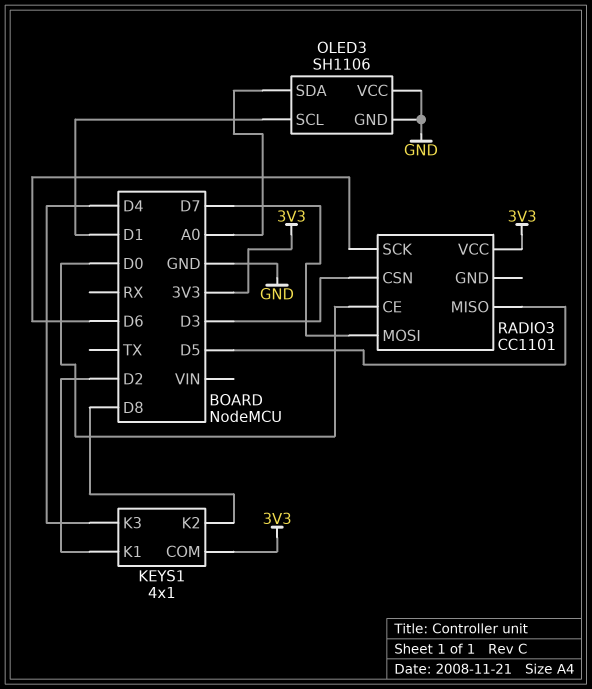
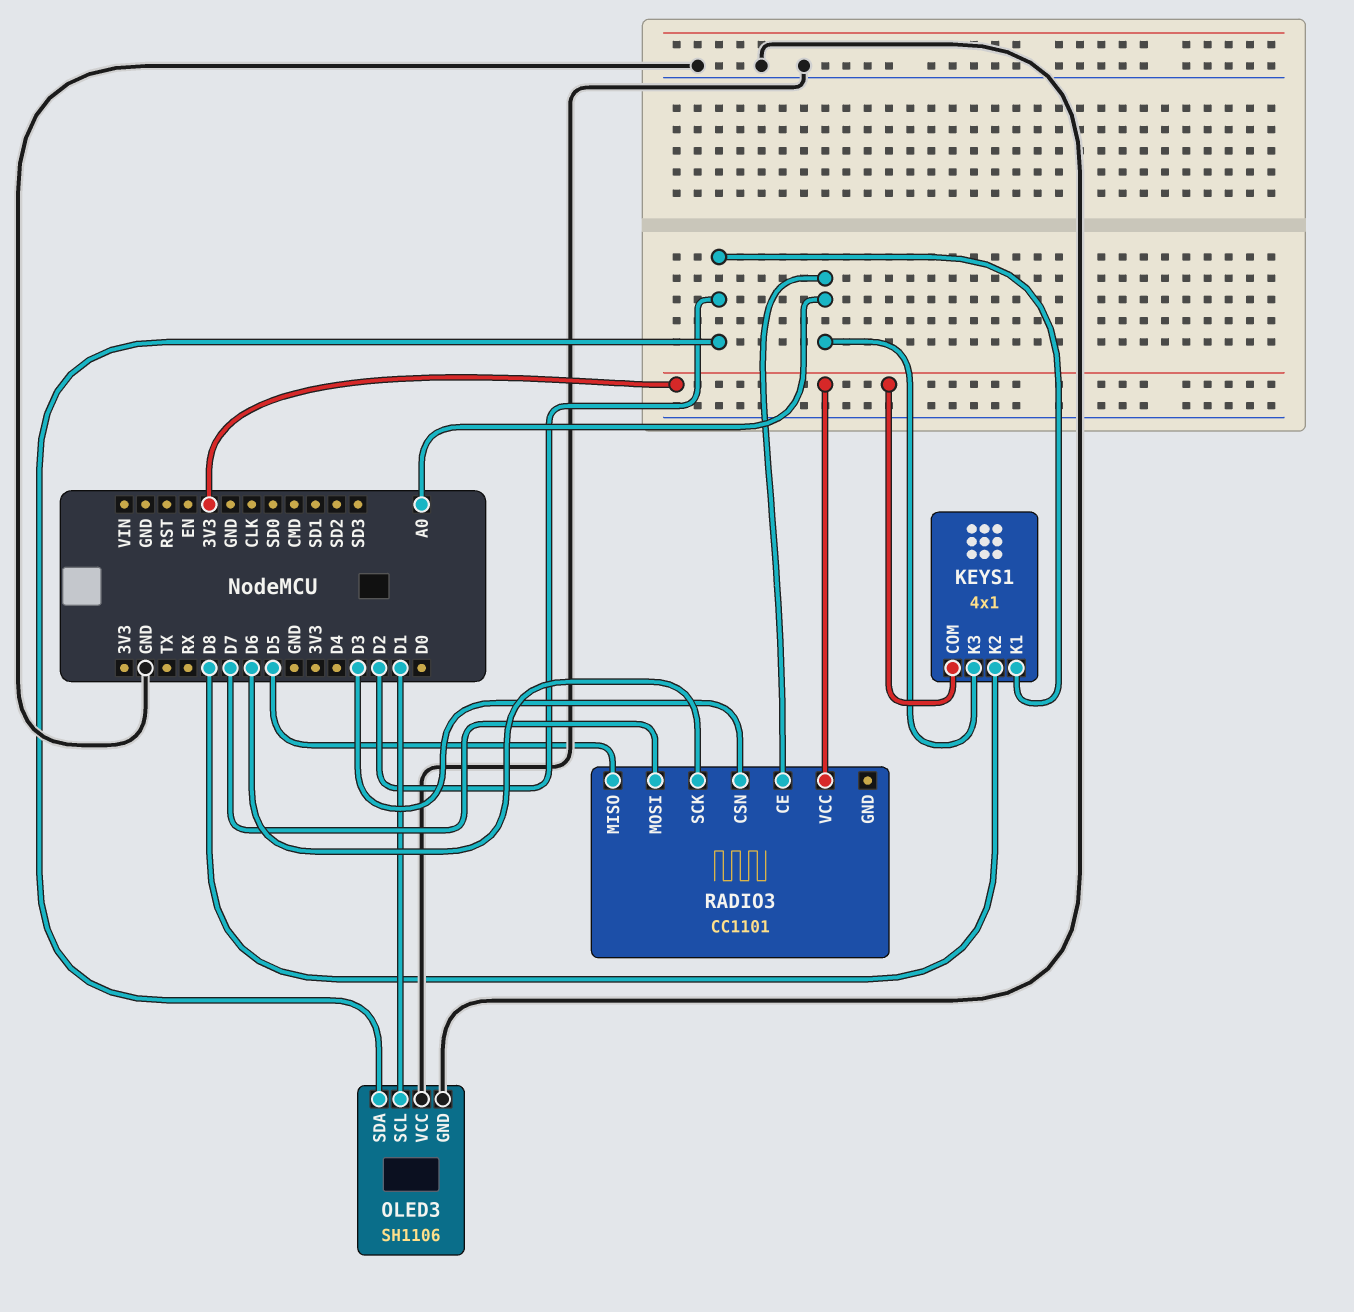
KEYS1 pin K3: D4 -> A0
OLED3 pin SDA: A0 -> D2
RADIO3 pin CE: D0 -> A0

